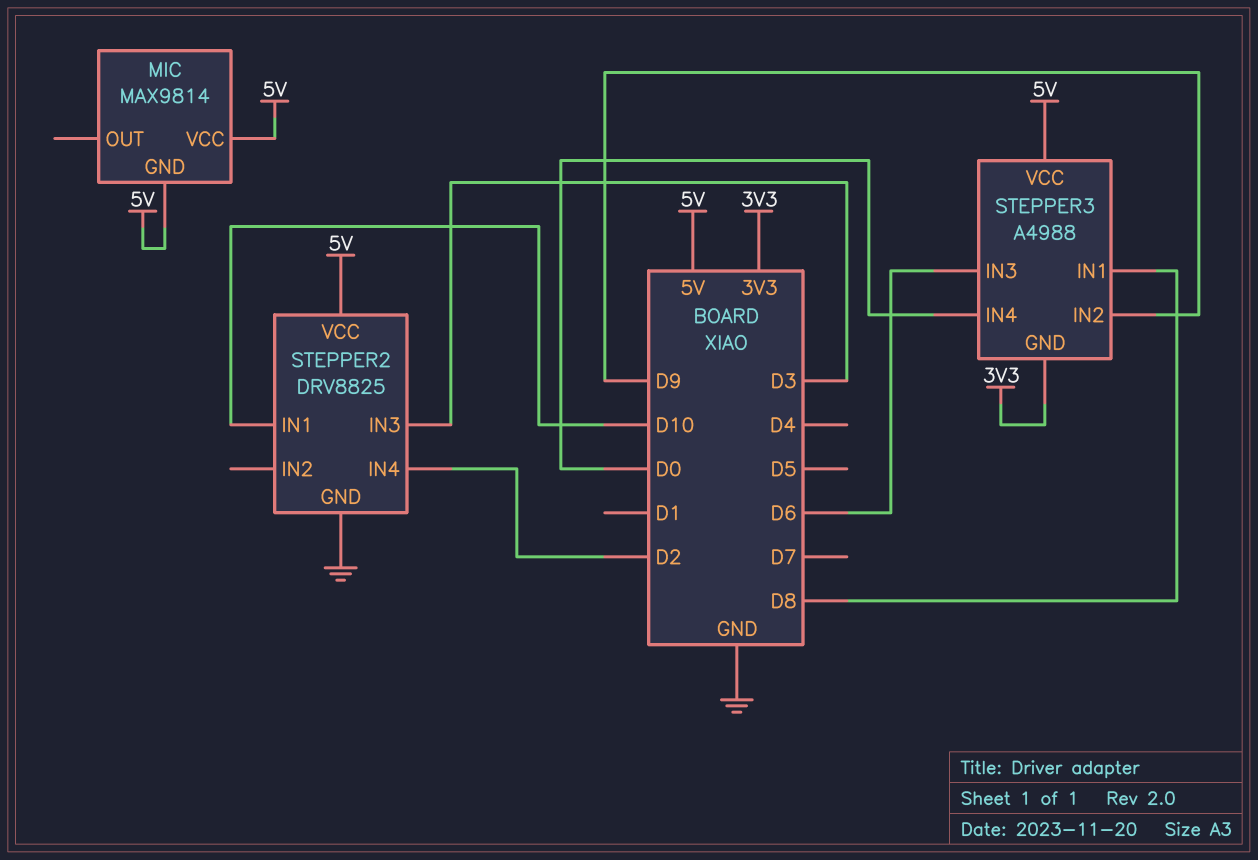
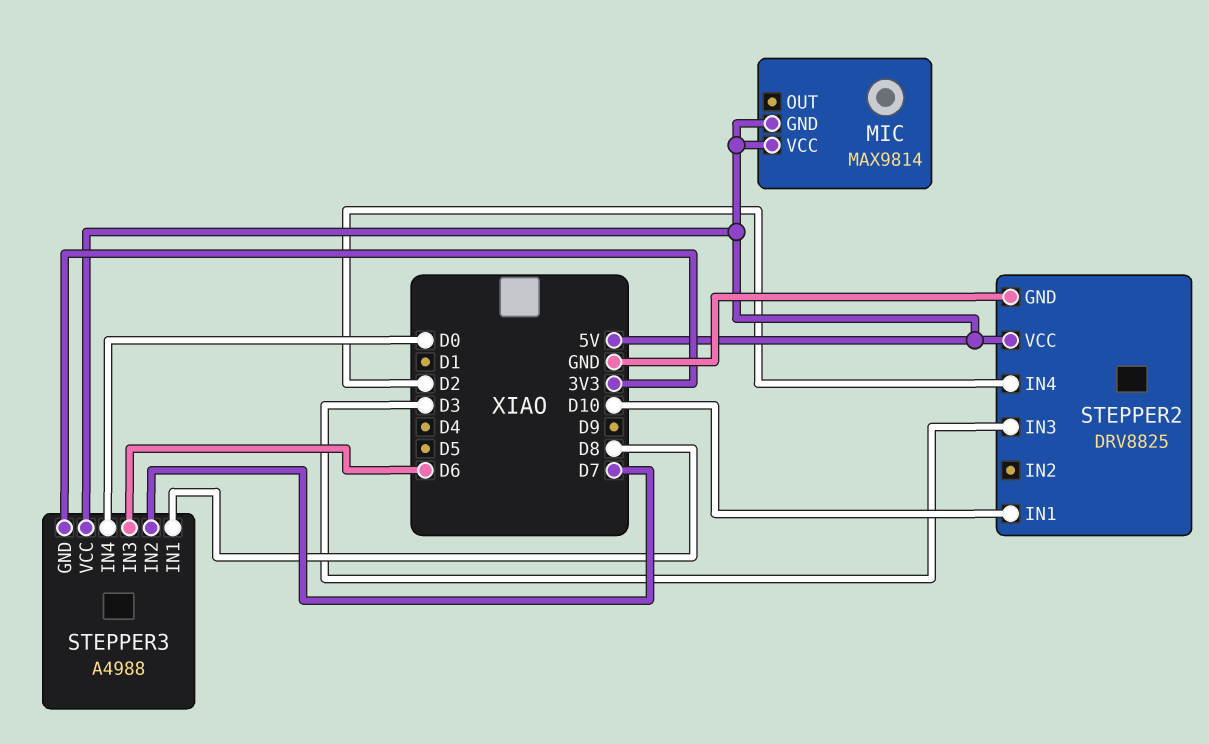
STEPPER3 pin IN2: D9 -> D7

